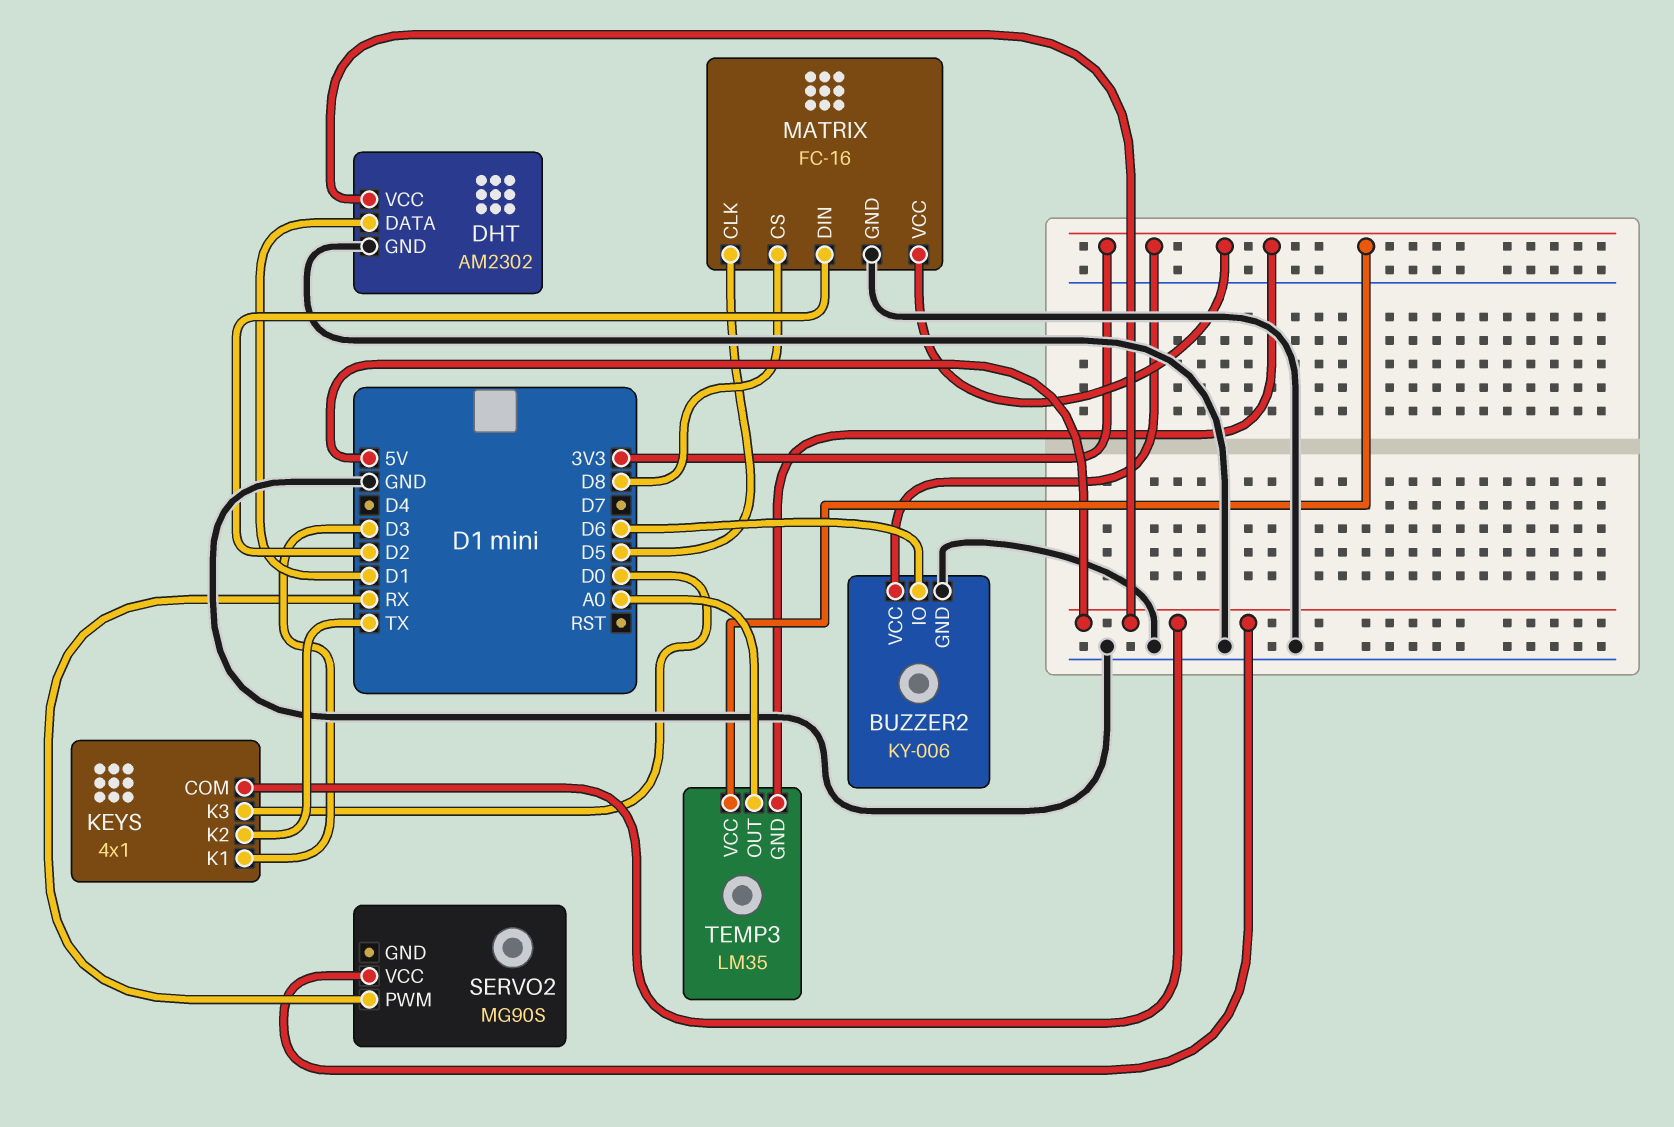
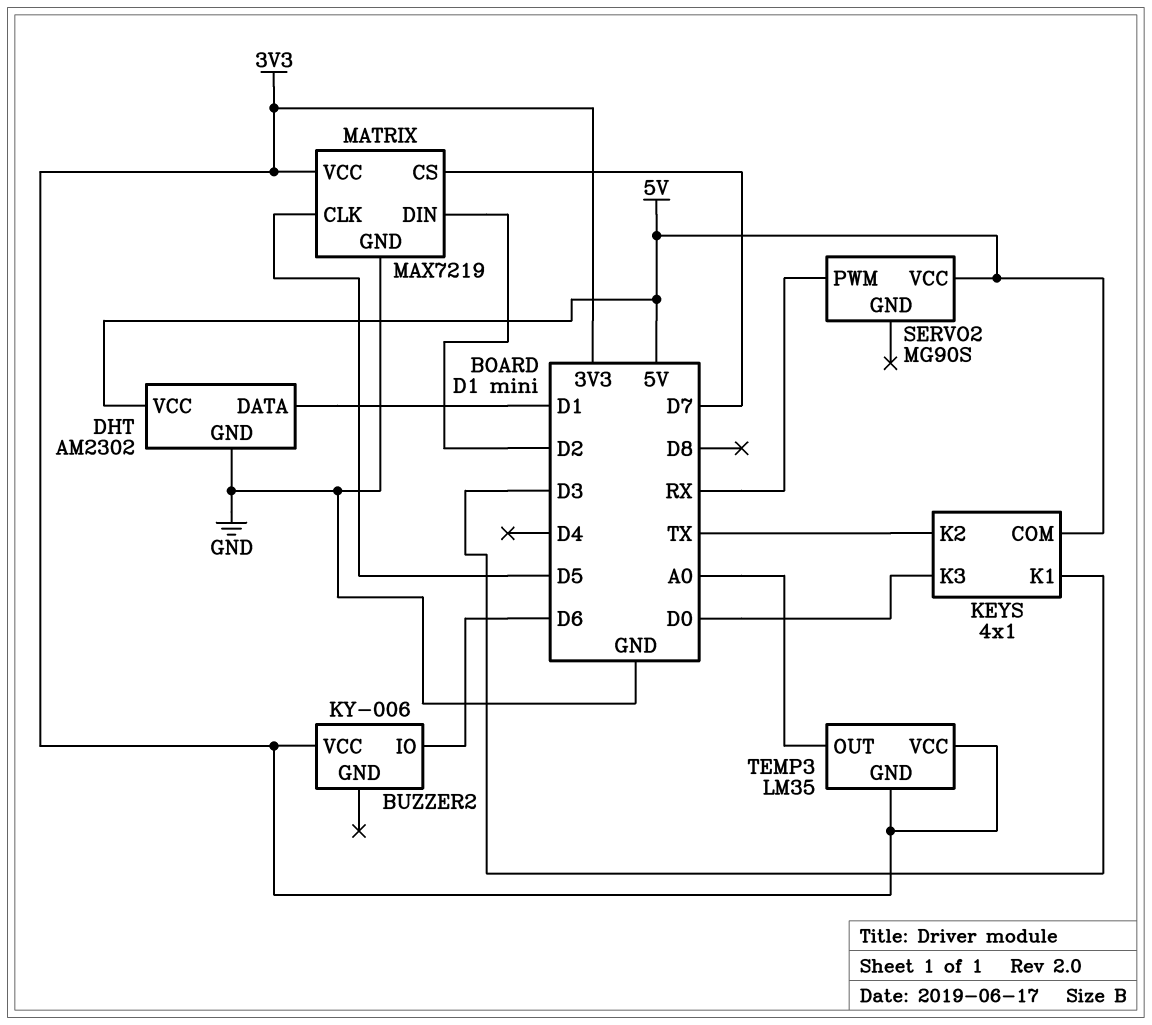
BUZZER2 pin GND: GND -> none
MATRIX: FC-16 -> MAX7219
MATRIX pin CS: D8 -> D7

